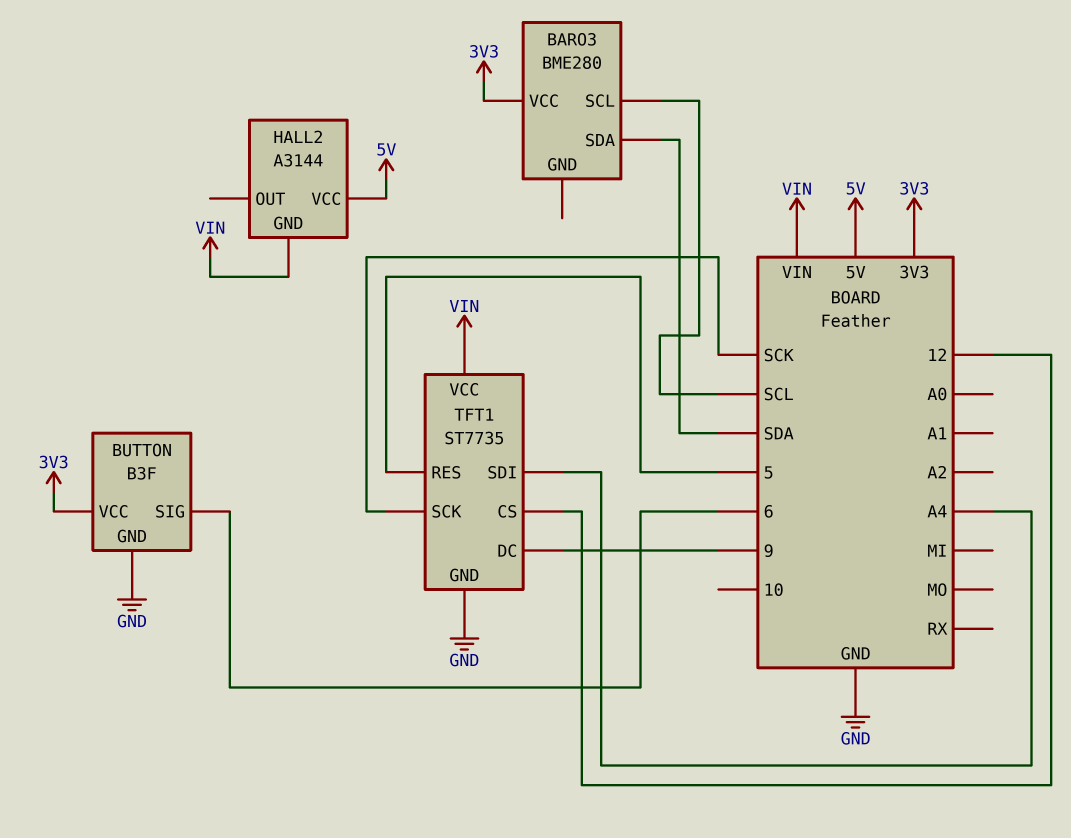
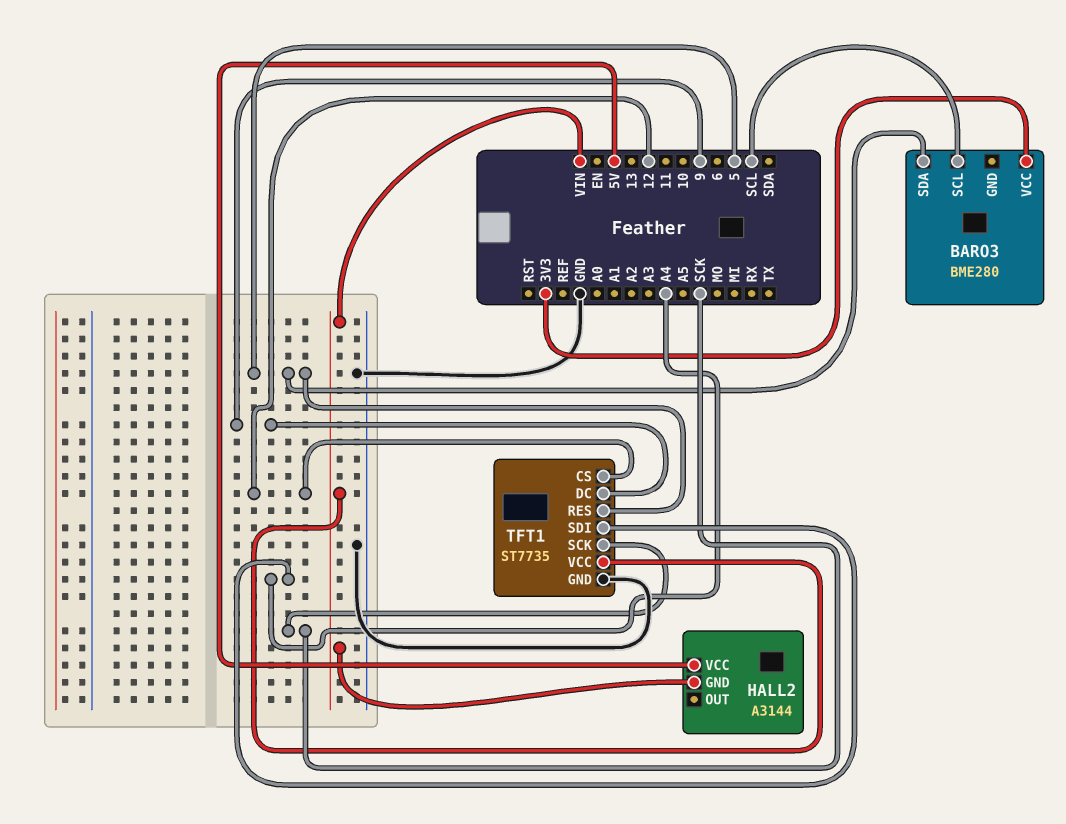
BARO3 pin SDA: SDA -> 5
BUTTON: B3F -> none
BUTTON pin GND: GND -> none
BUTTON pin SIG: 6 -> none
BUTTON pin VCC: 3V3 -> none

